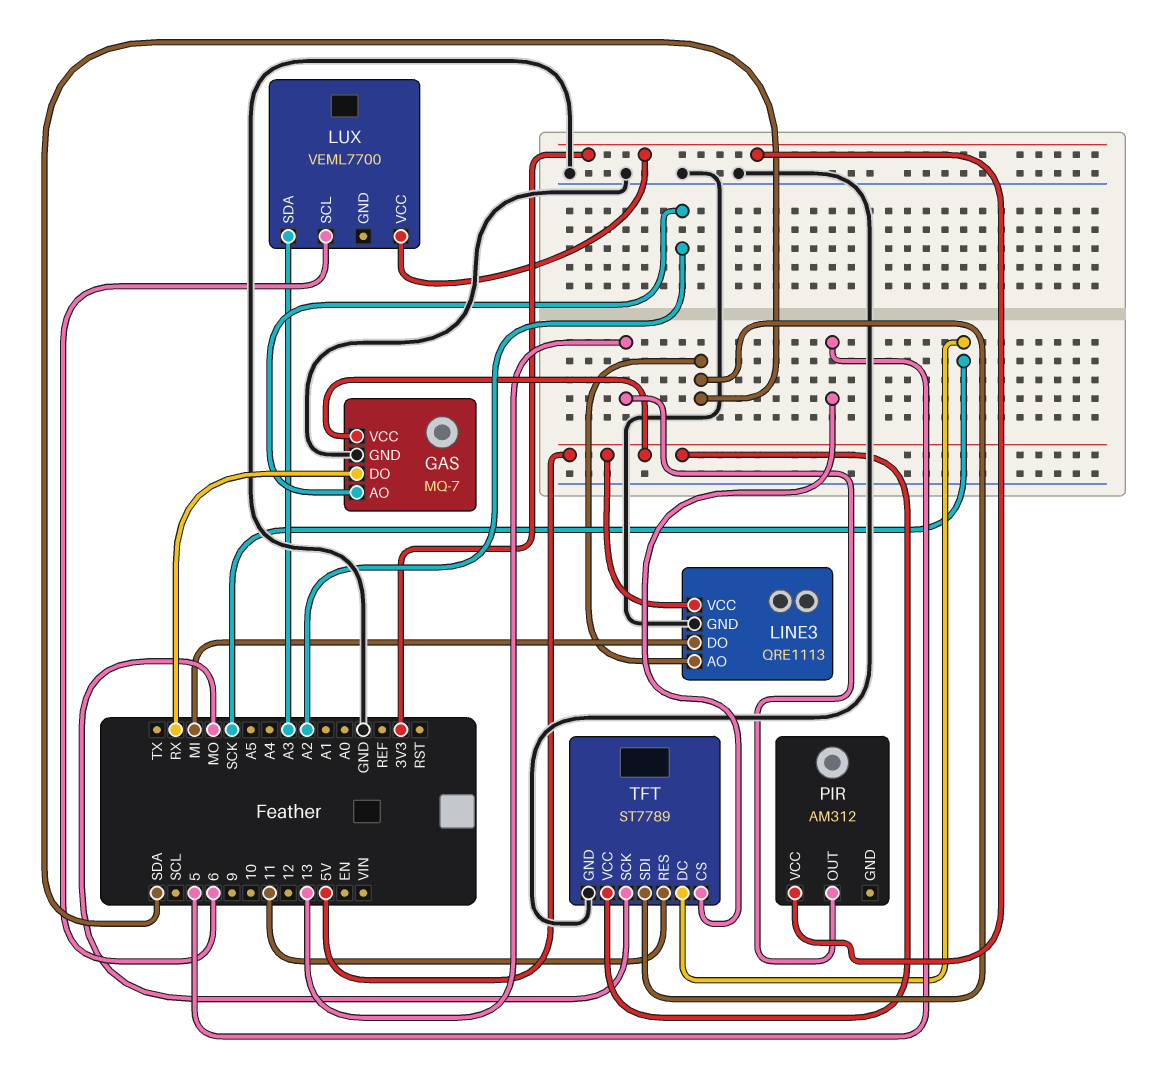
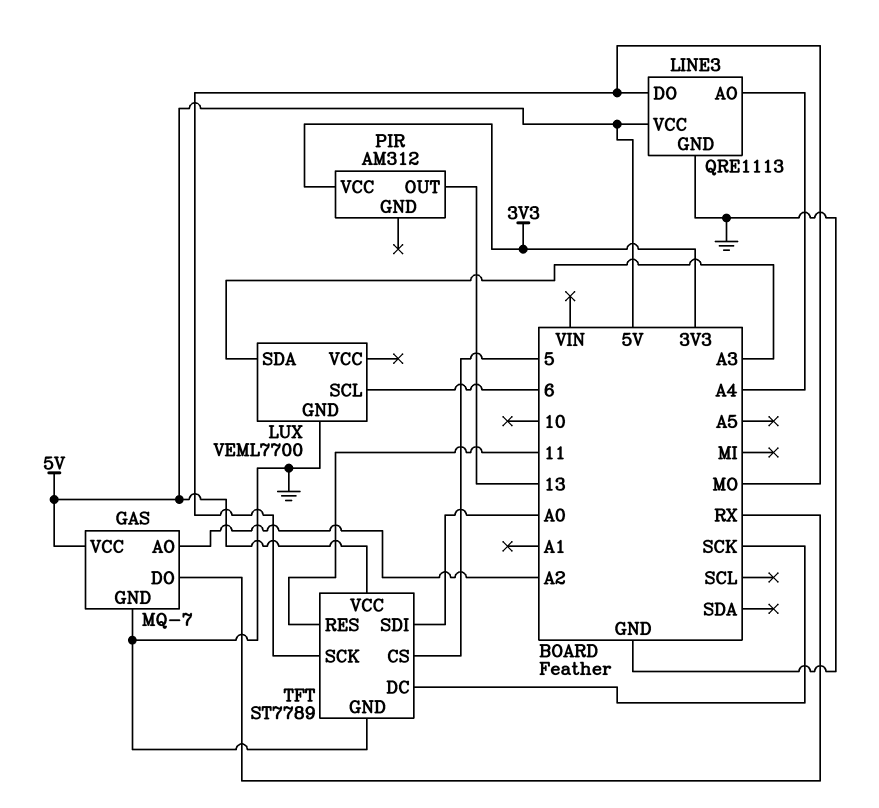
LINE3 pin AO: SDA -> A4
LINE3 pin DO: MI -> MO
LUX pin GND: none -> GND
LUX pin VCC: 3V3 -> none
TFT pin SDI: SDA -> A0

